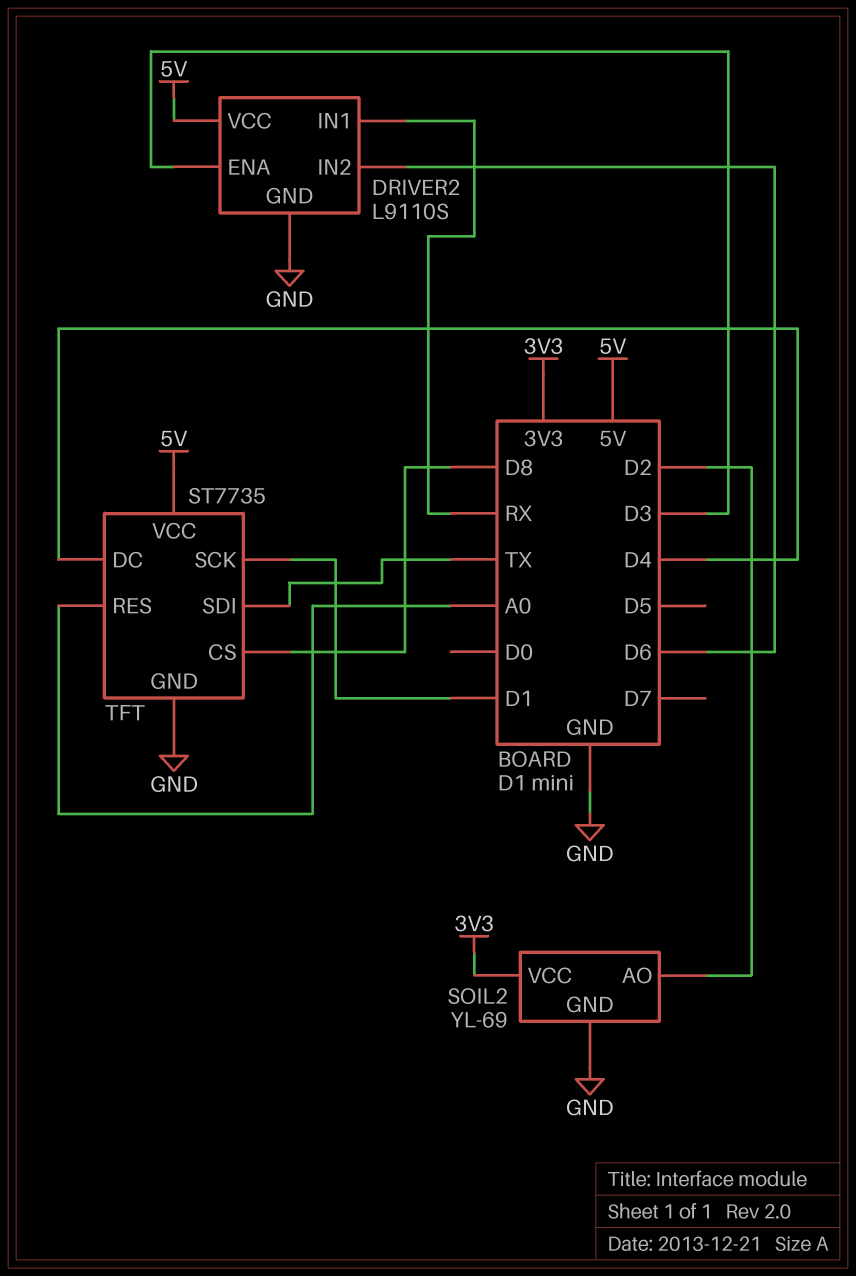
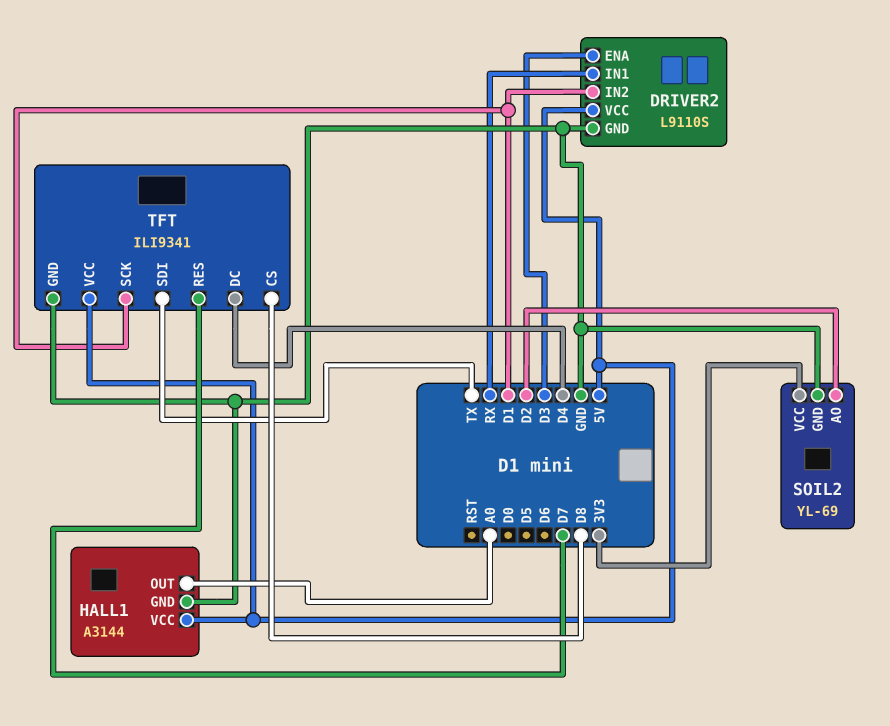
DRIVER2 pin IN2: D6 -> D1
HALL1: none -> A3144
HALL1 pin GND: none -> GND
HALL1 pin OUT: none -> A0
HALL1 pin VCC: none -> 5V
TFT: ST7735 -> ILI9341
TFT pin RES: A0 -> D7

